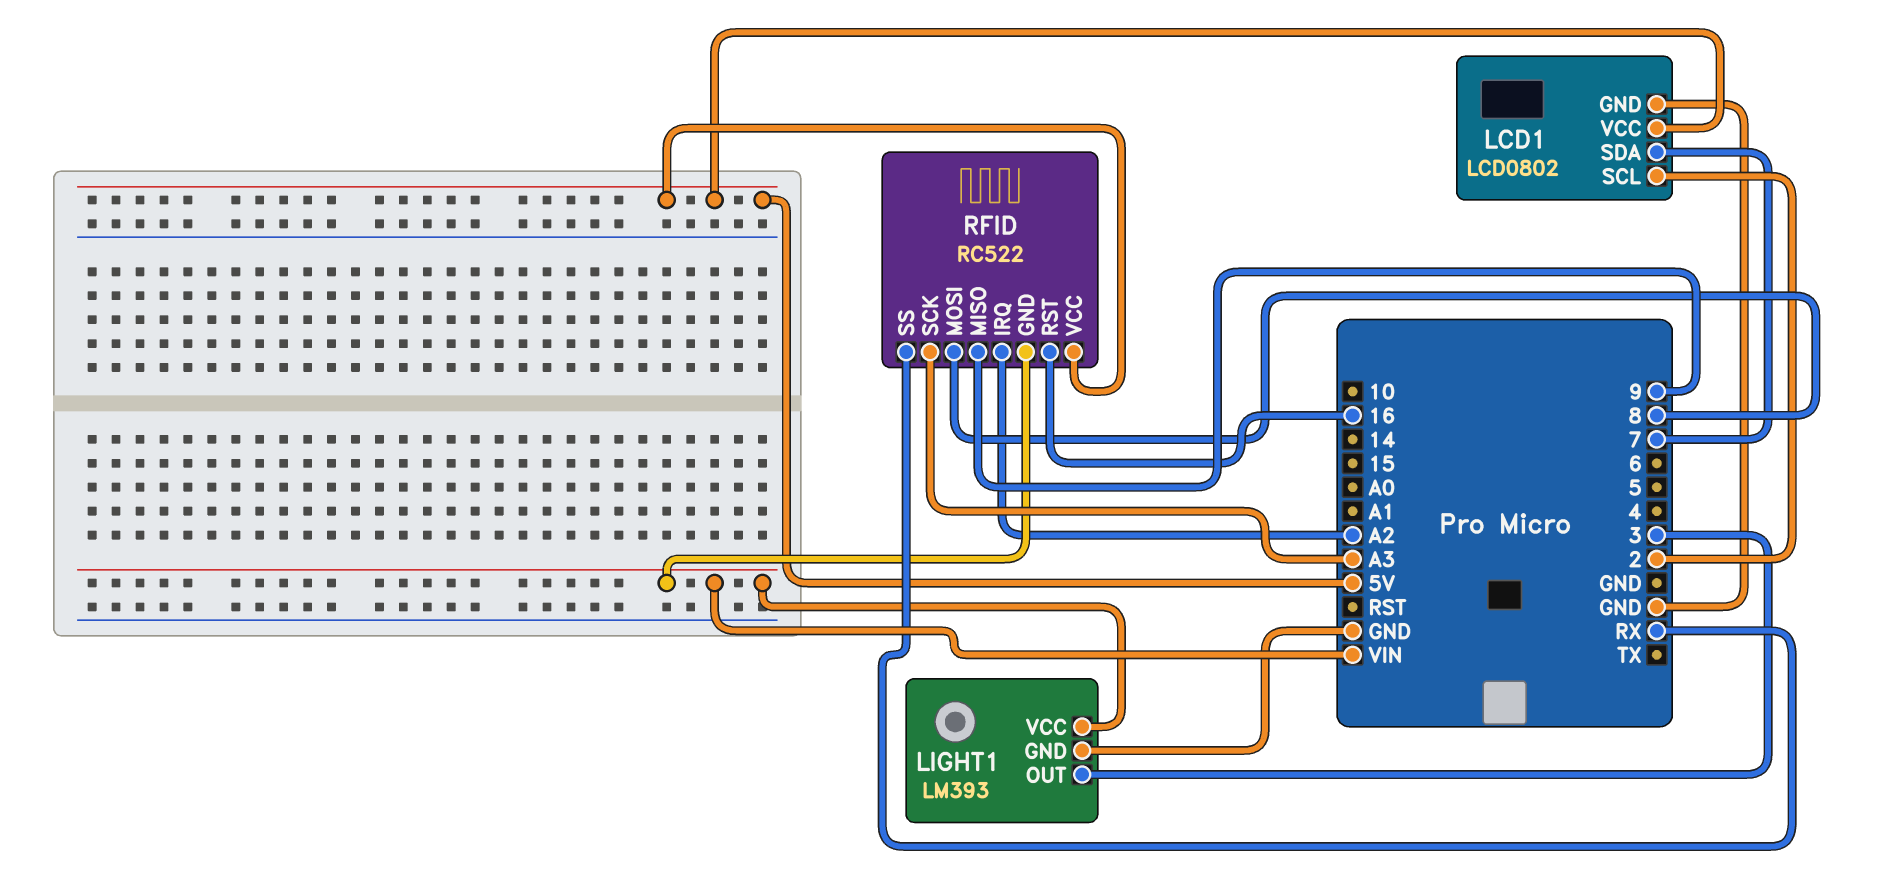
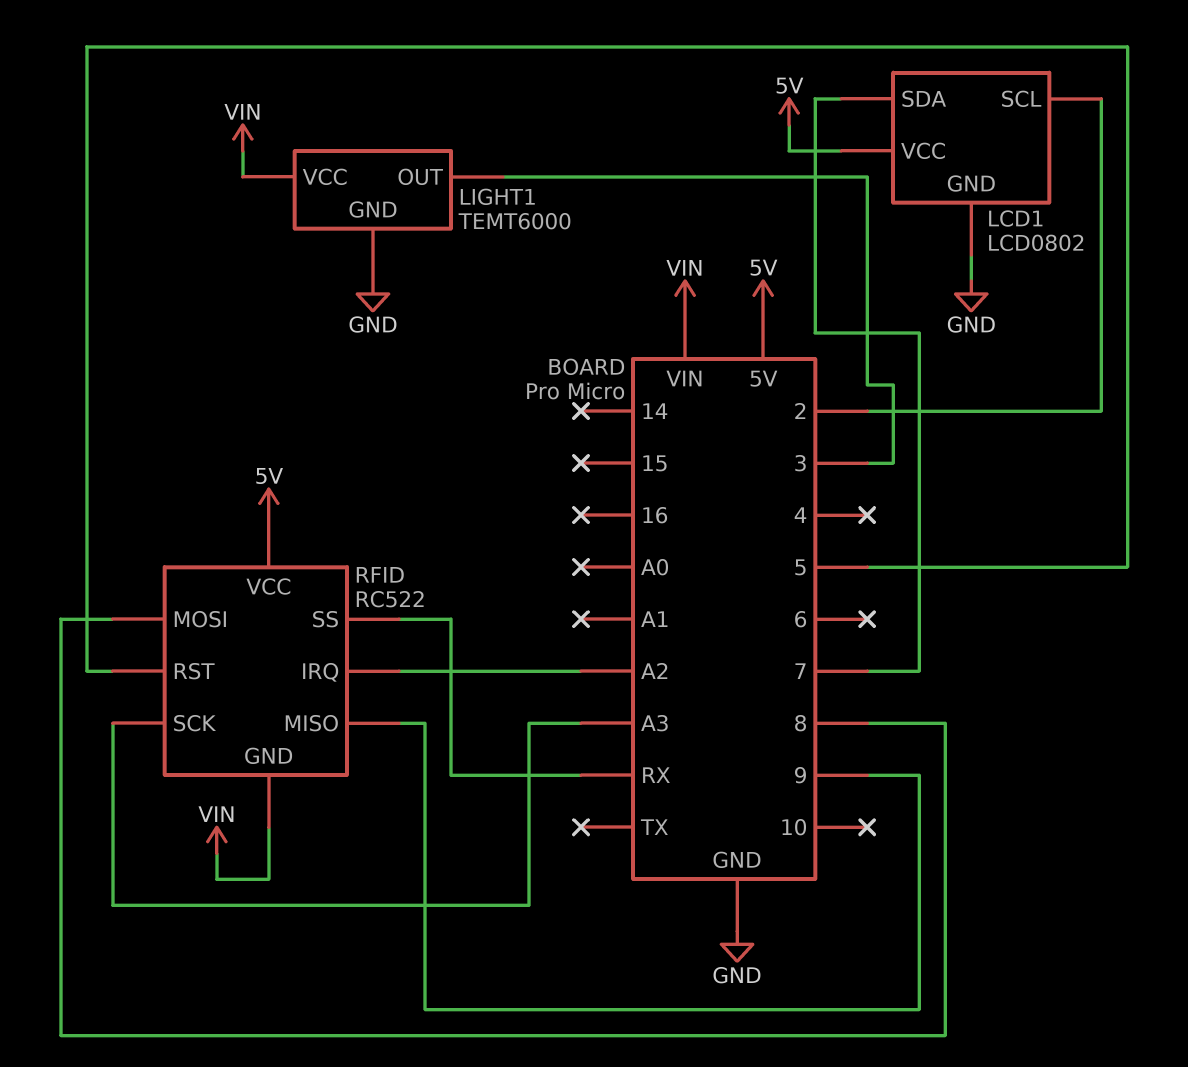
LIGHT1: LM393 -> TEMT6000
RFID pin RST: 16 -> 5

